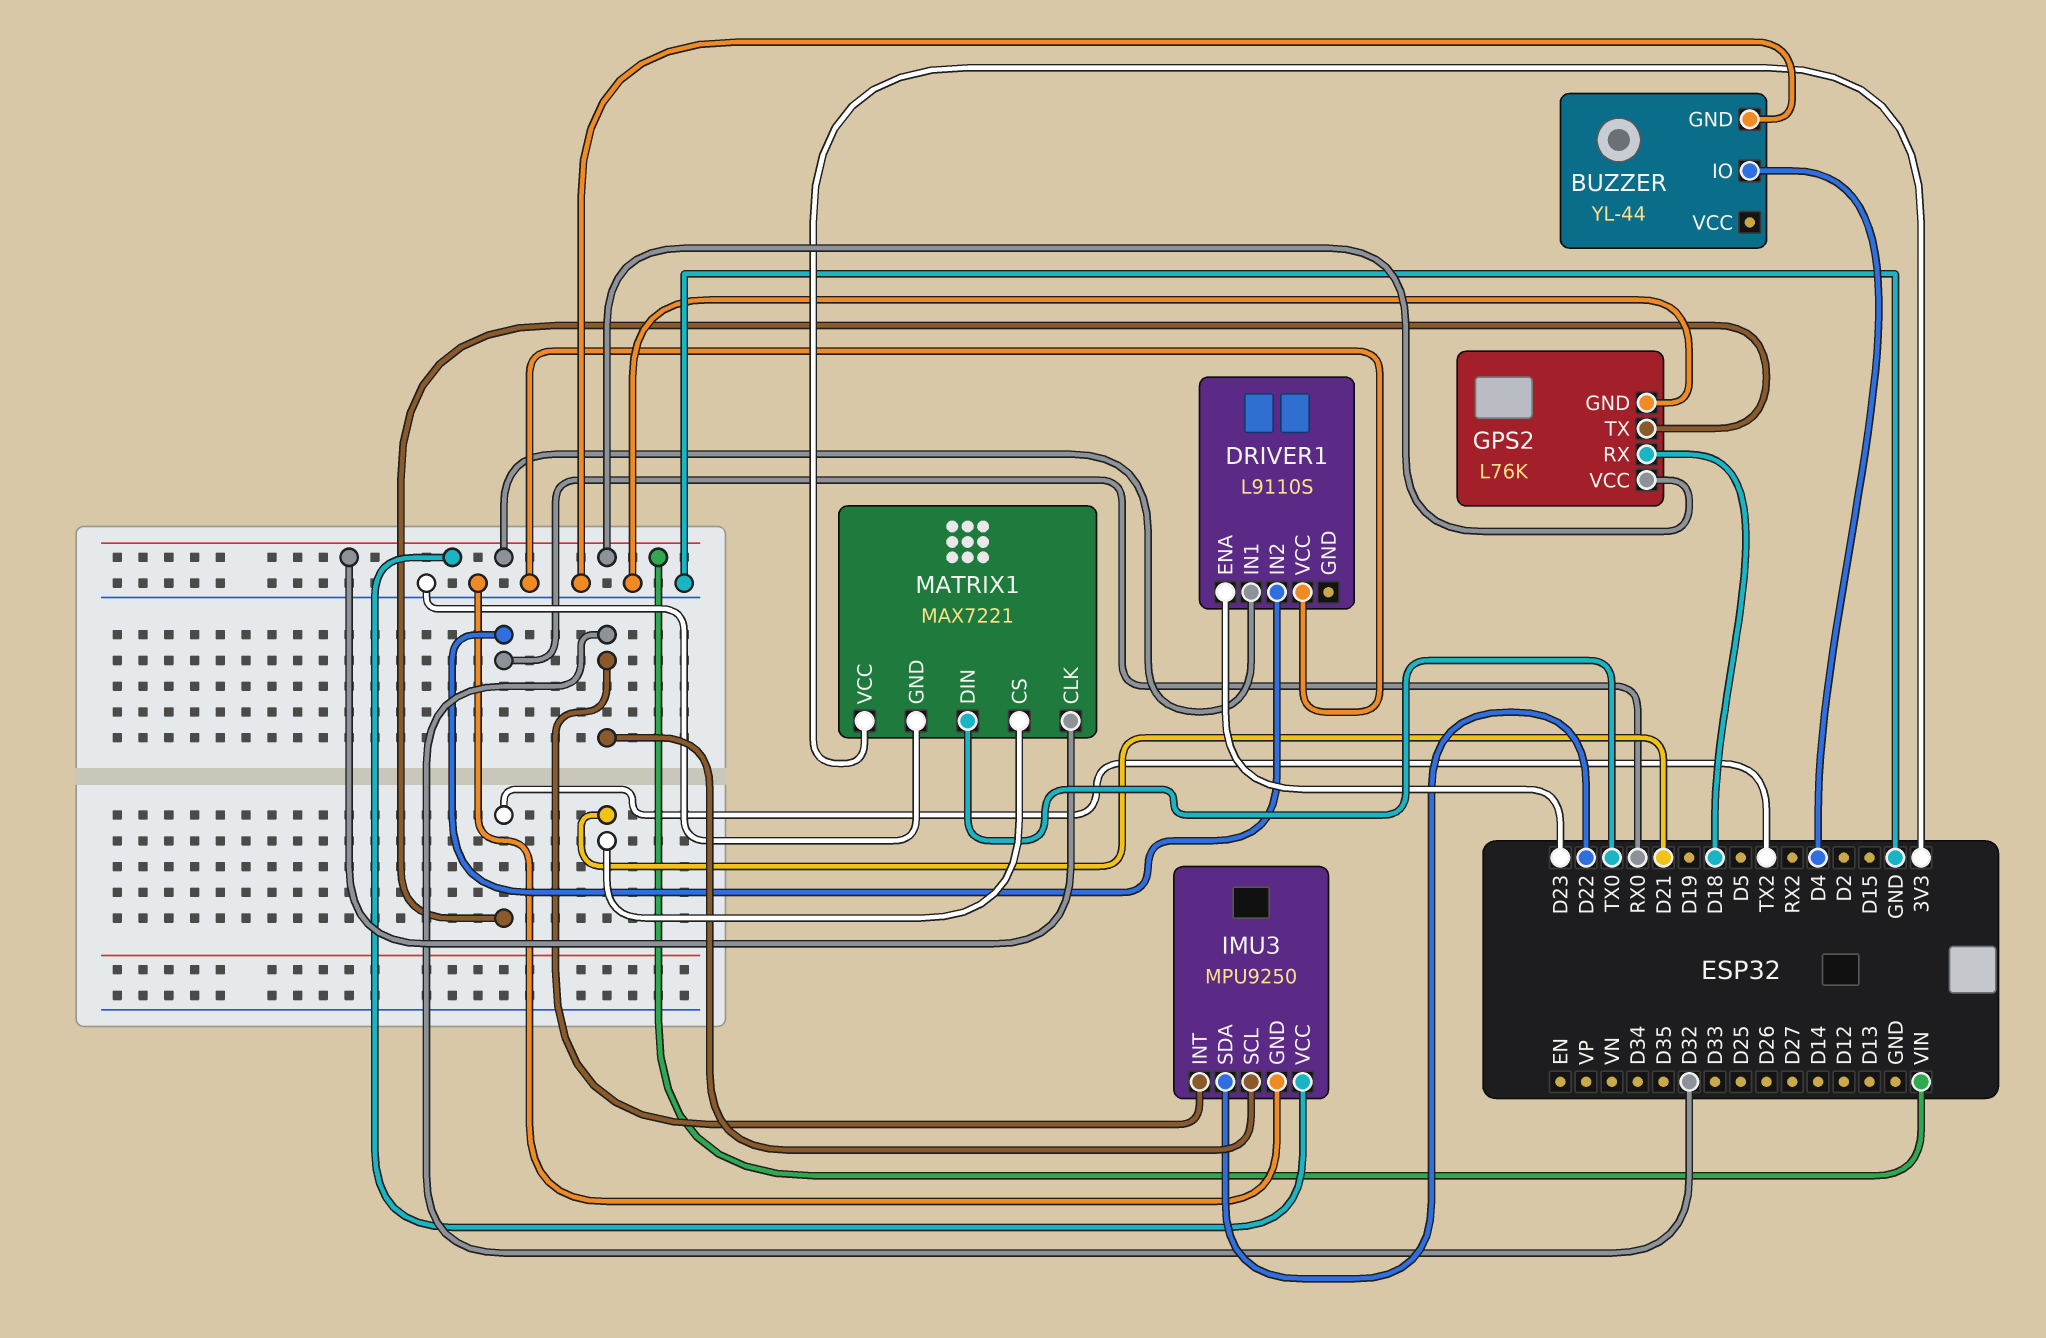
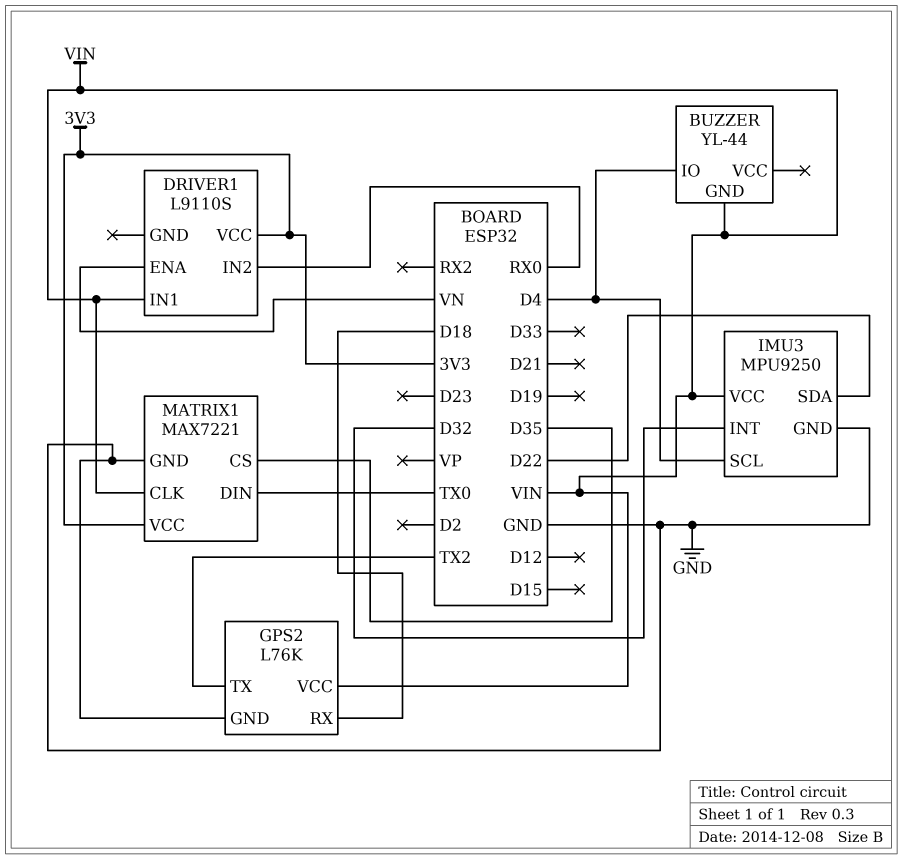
BUZZER pin GND: GND -> VIN
DRIVER1 pin ENA: D23 -> VN
DRIVER1 pin VCC: GND -> 3V3
IMU3 pin SCL: D32 -> D4
MATRIX1 pin CS: D21 -> D35

